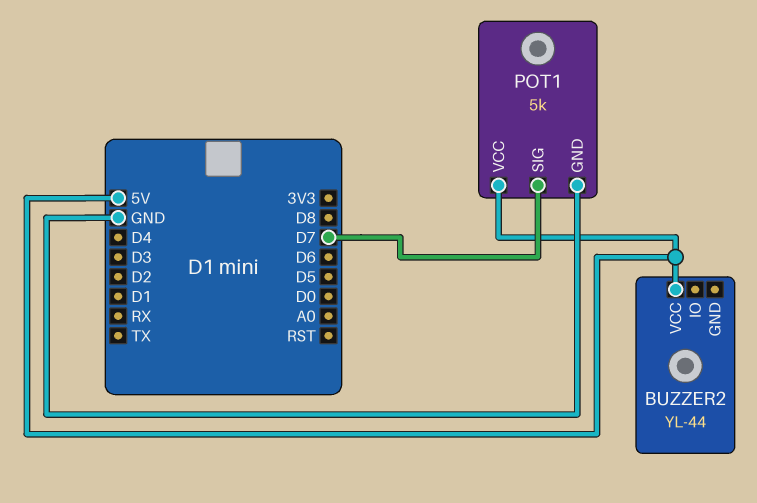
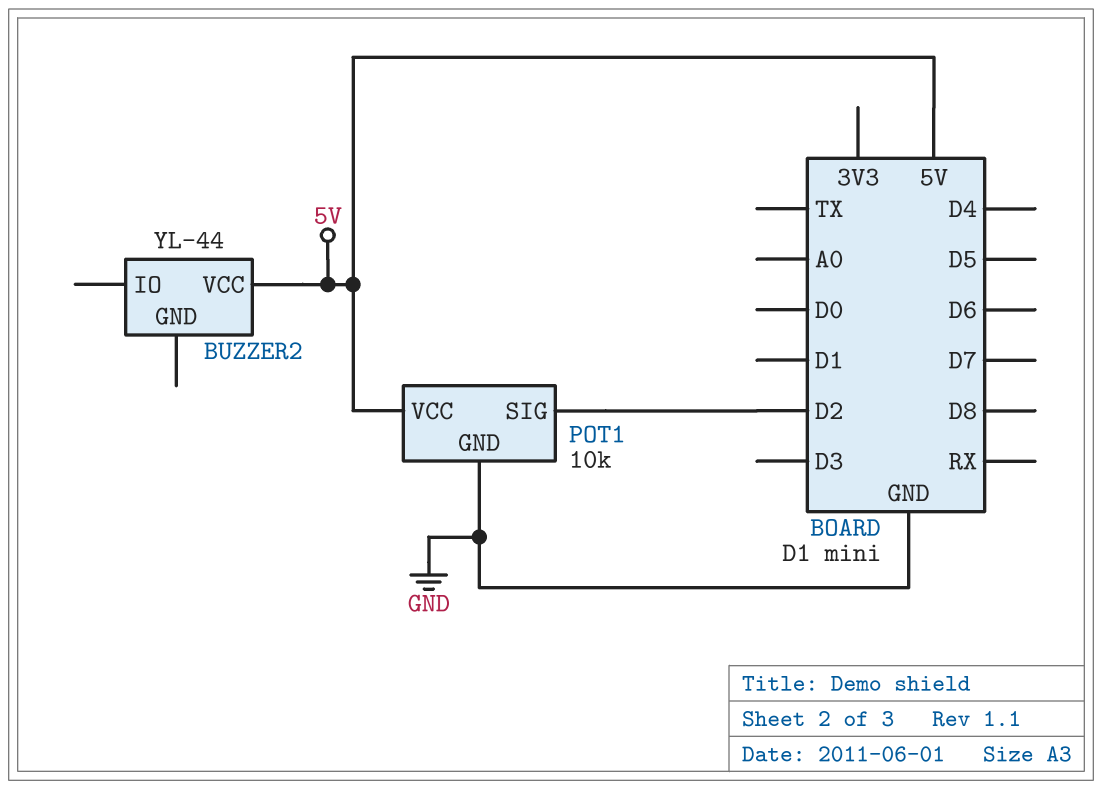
POT1: 5k -> 10k
POT1 pin SIG: D7 -> D2

